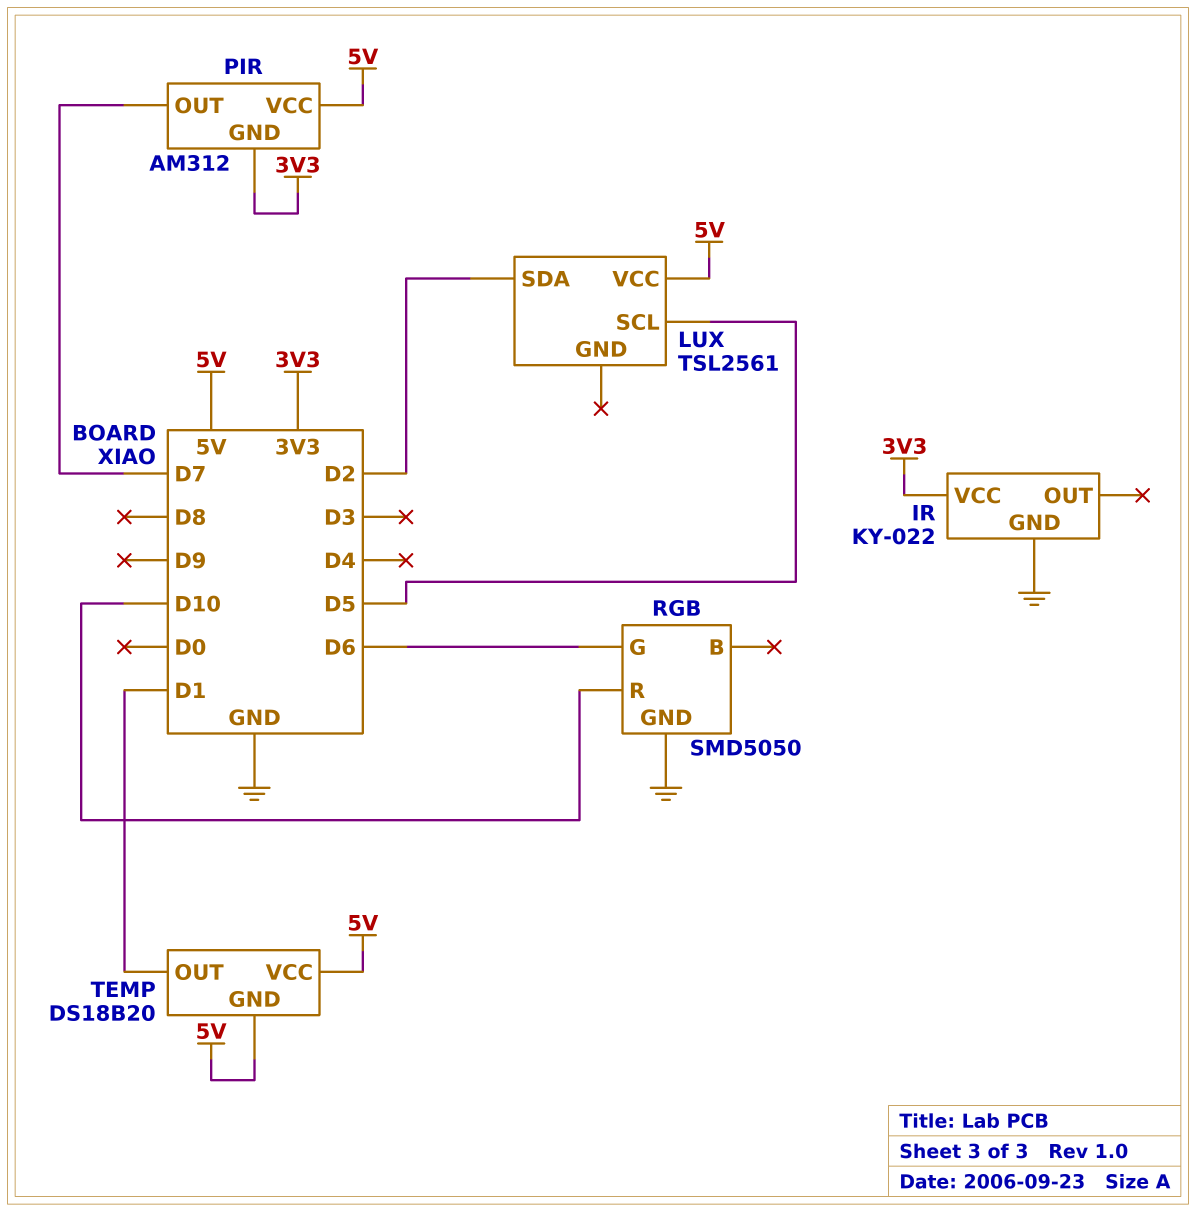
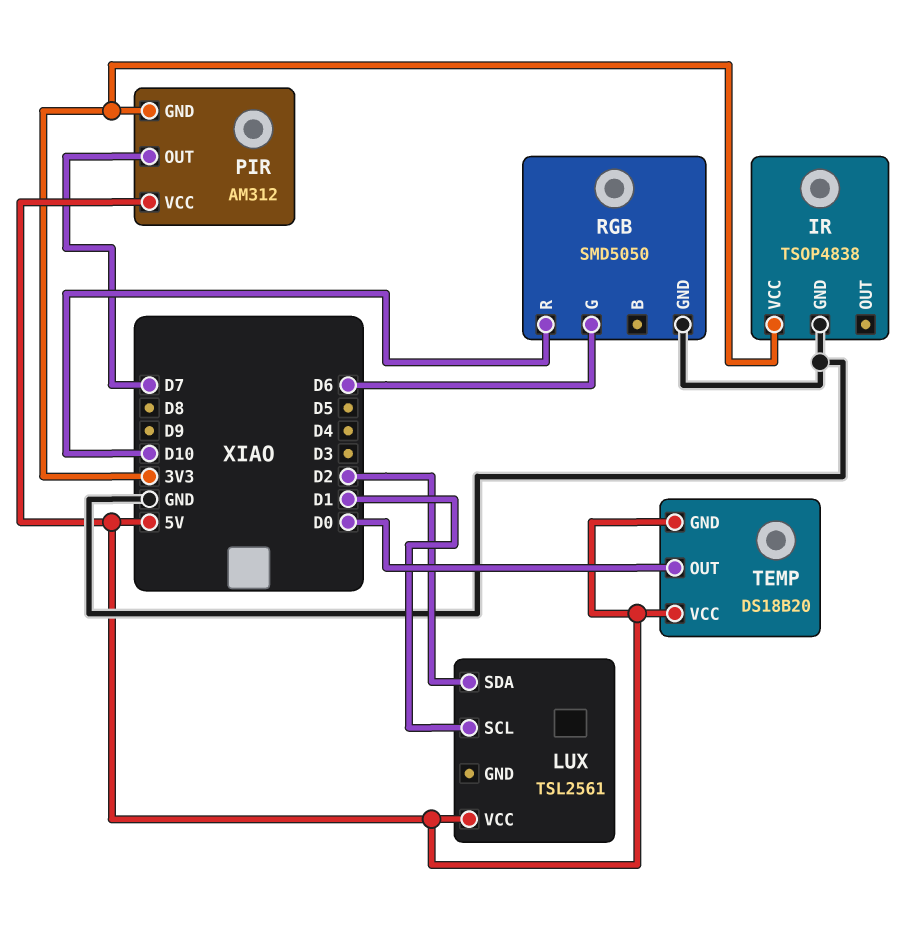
IR: KY-022 -> TSOP4838
LUX pin SCL: D5 -> D1
TEMP pin OUT: D1 -> D0

